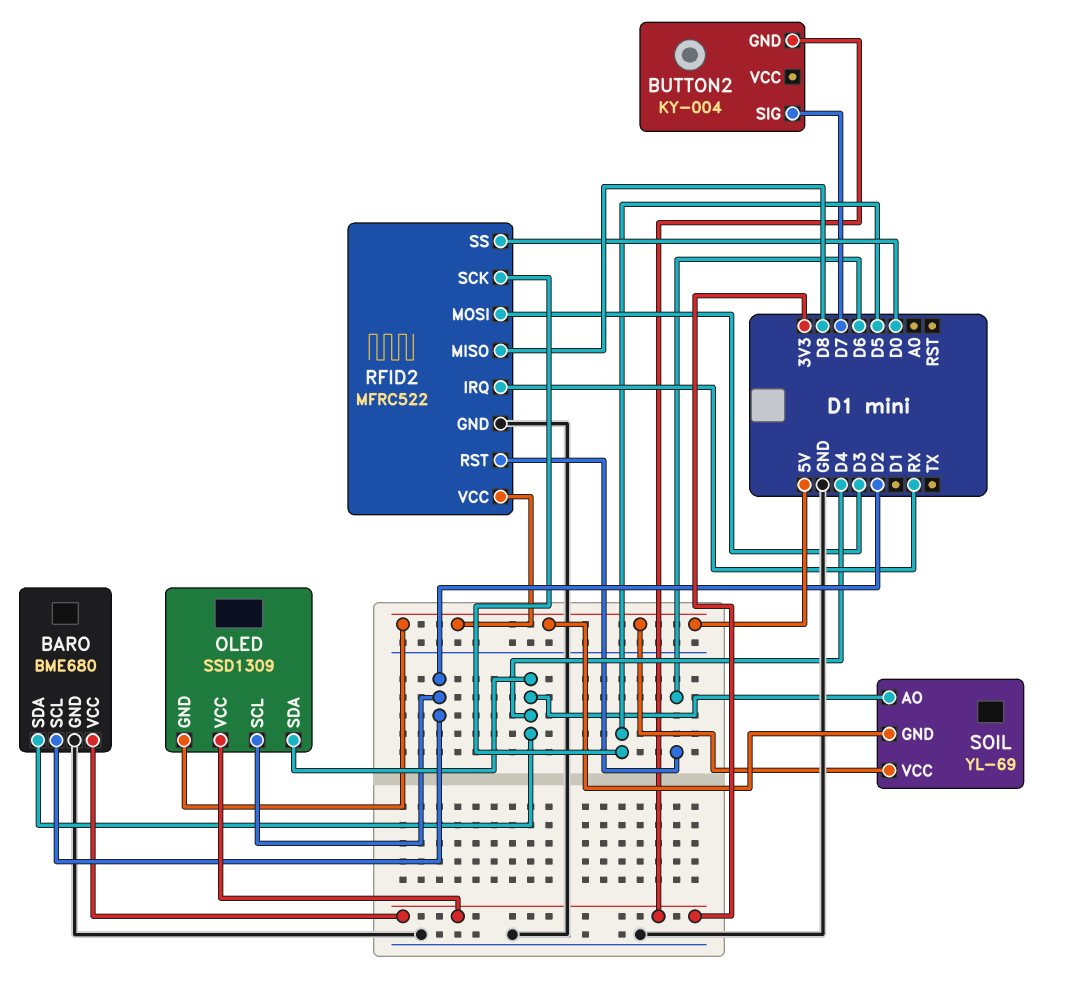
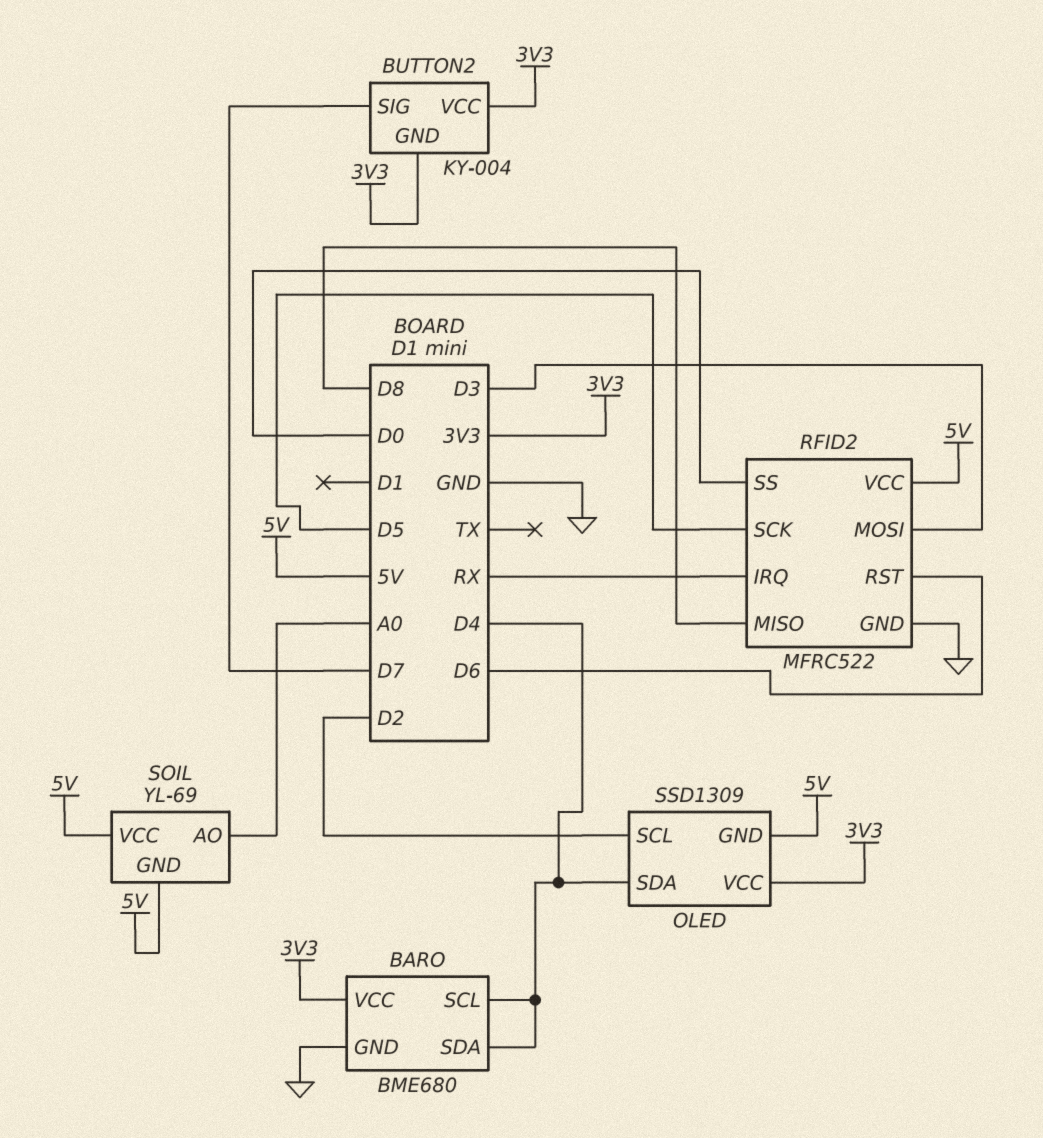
BARO pin SCL: D2 -> D4
BUTTON2 pin VCC: none -> 3V3
SOIL pin AO: D4 -> A0

